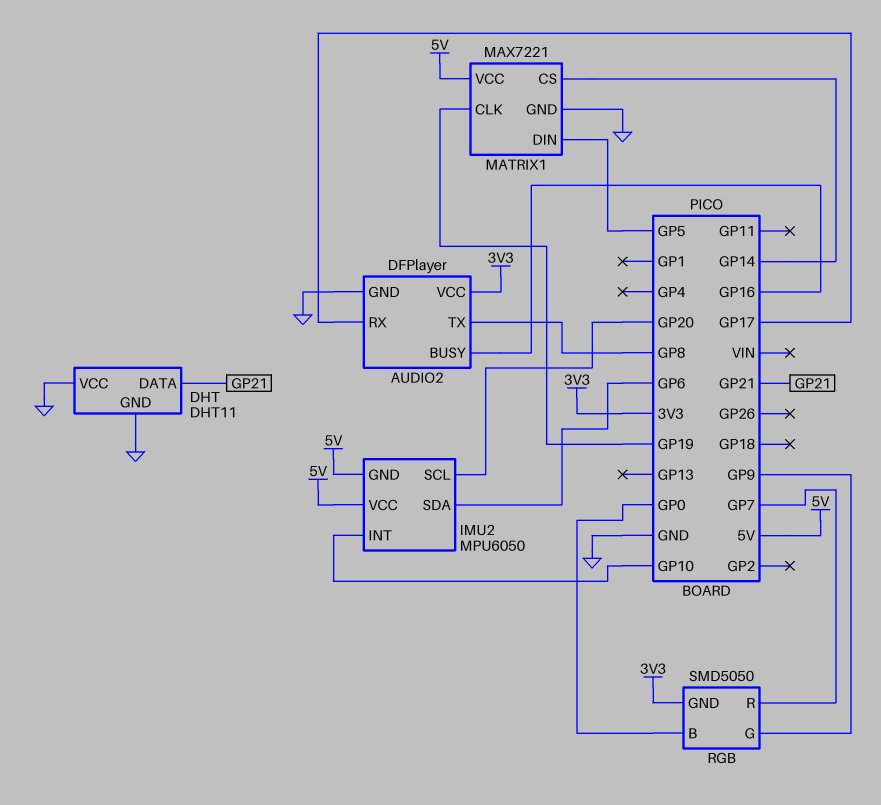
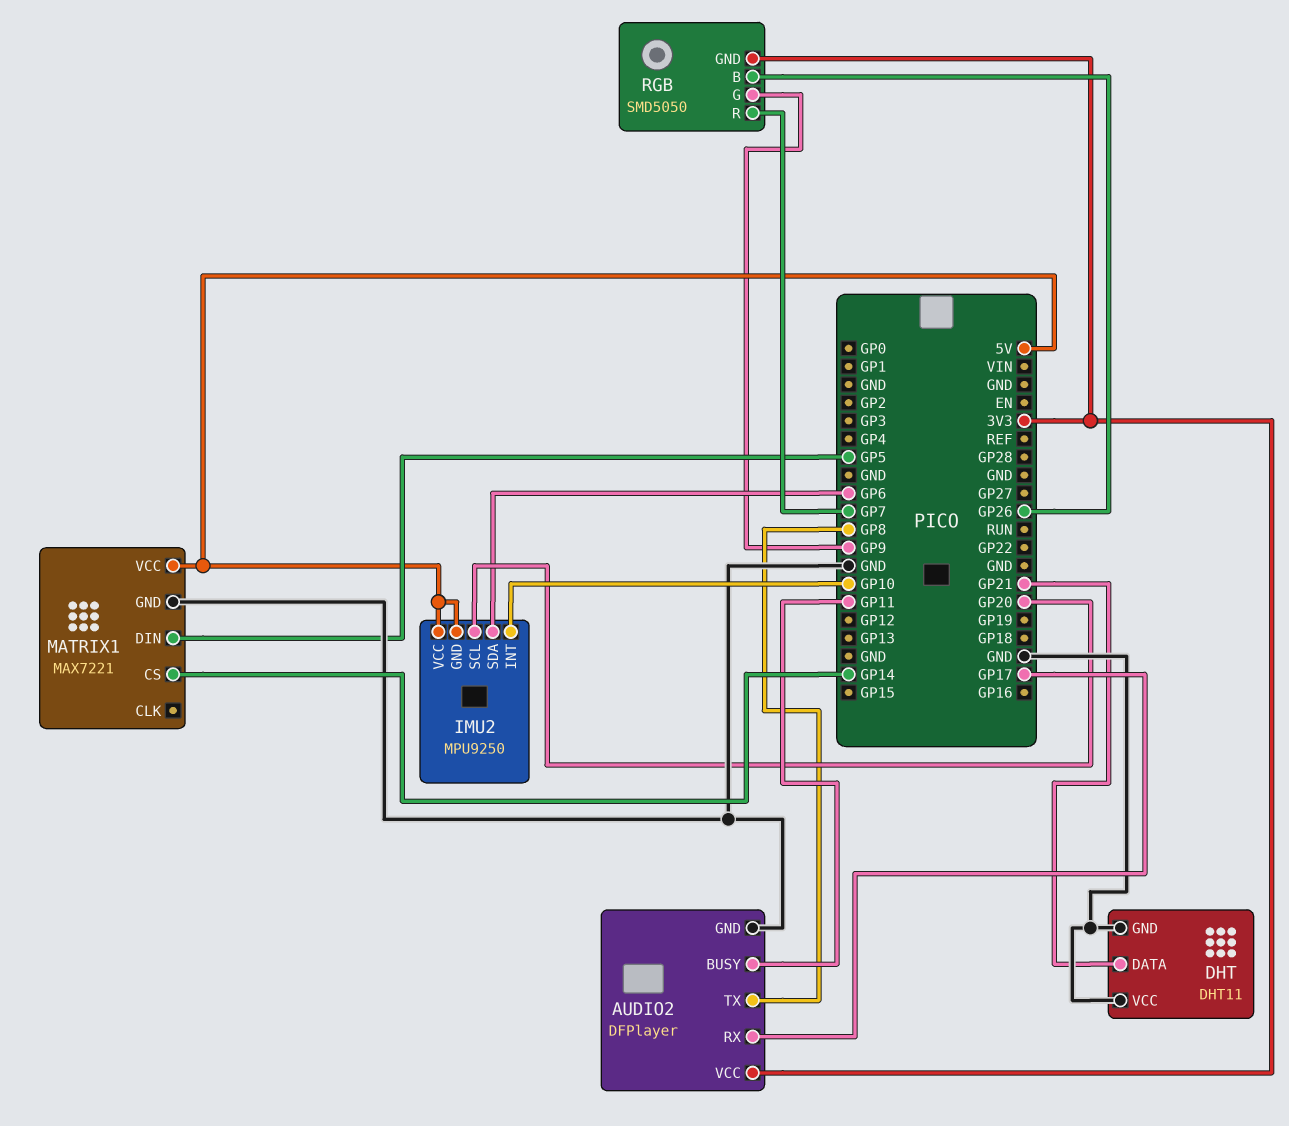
AUDIO2 pin BUSY: GP16 -> GP11
IMU2: MPU6050 -> MPU9250
MATRIX1 pin CLK: GP19 -> none
RGB pin B: GP0 -> GP26

